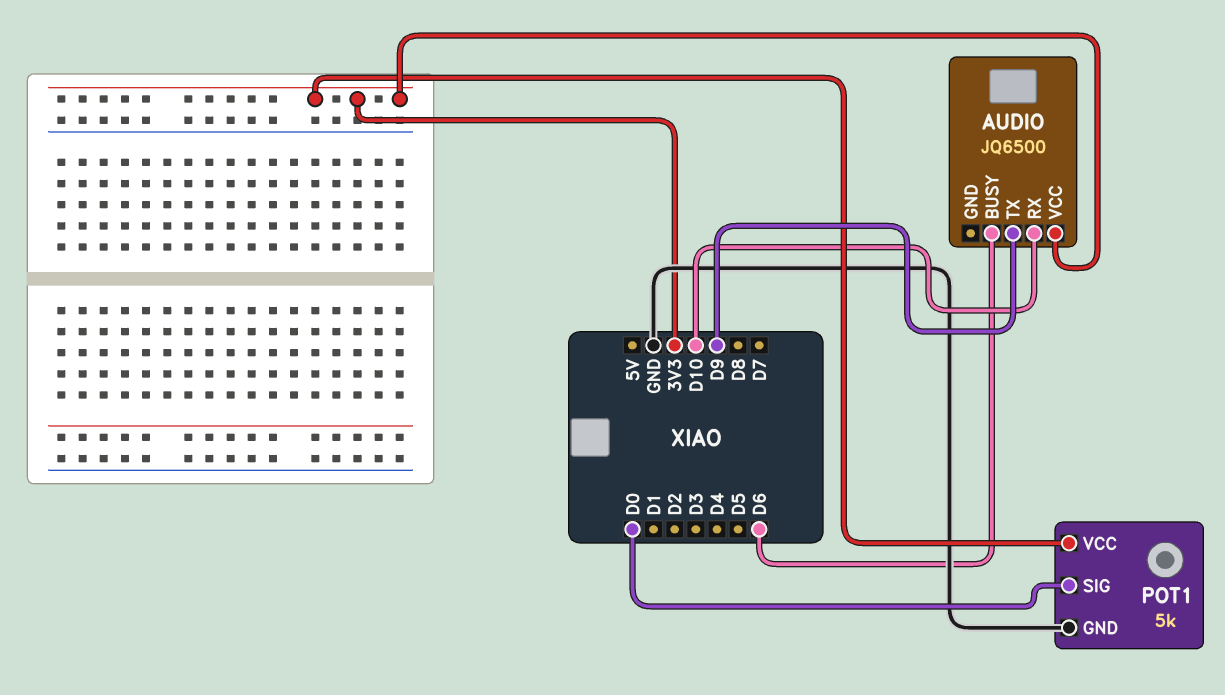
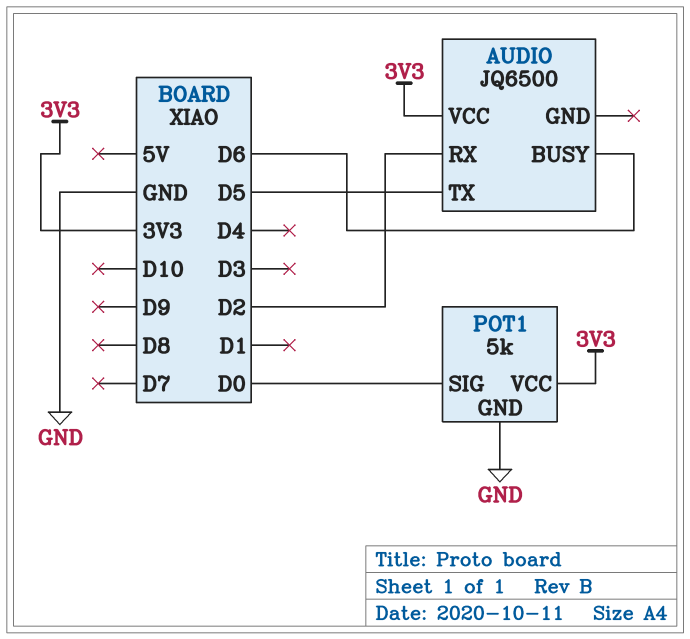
AUDIO pin RX: D10 -> D2
AUDIO pin TX: D9 -> D5

